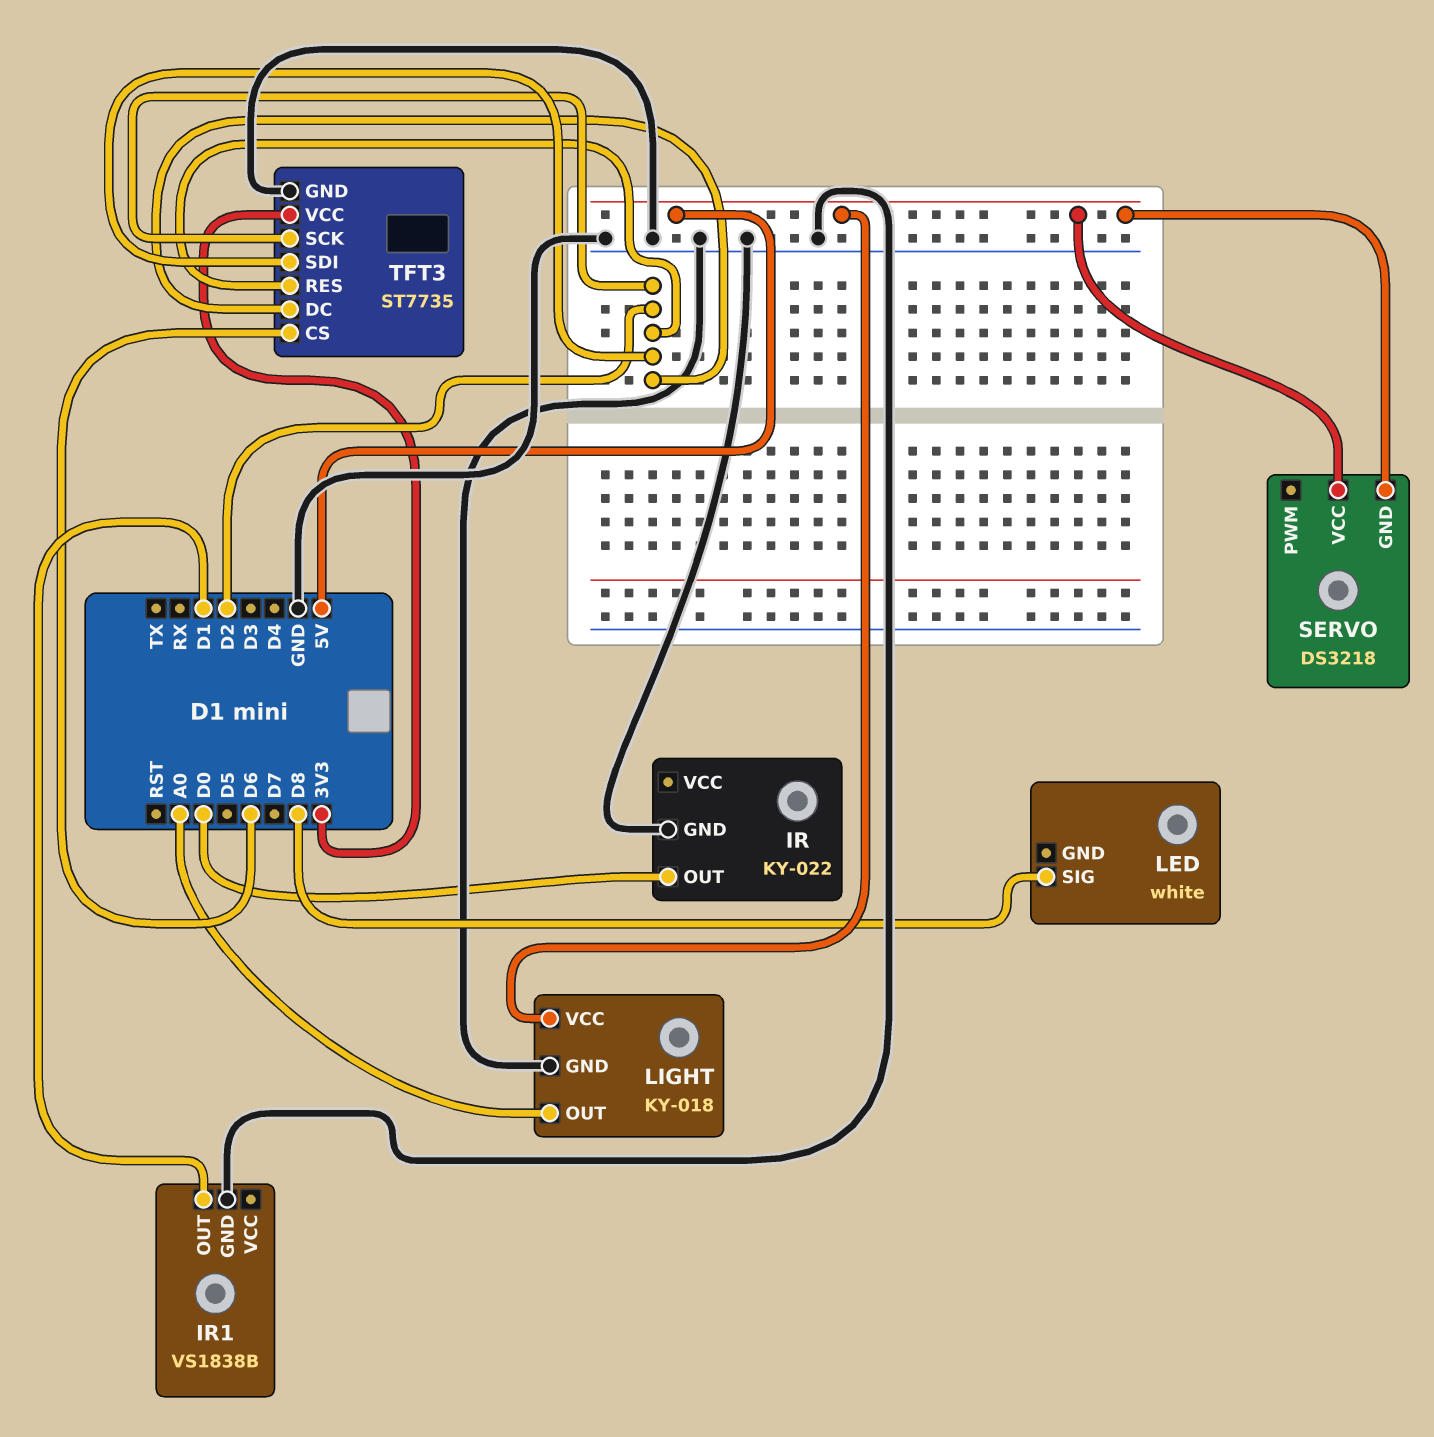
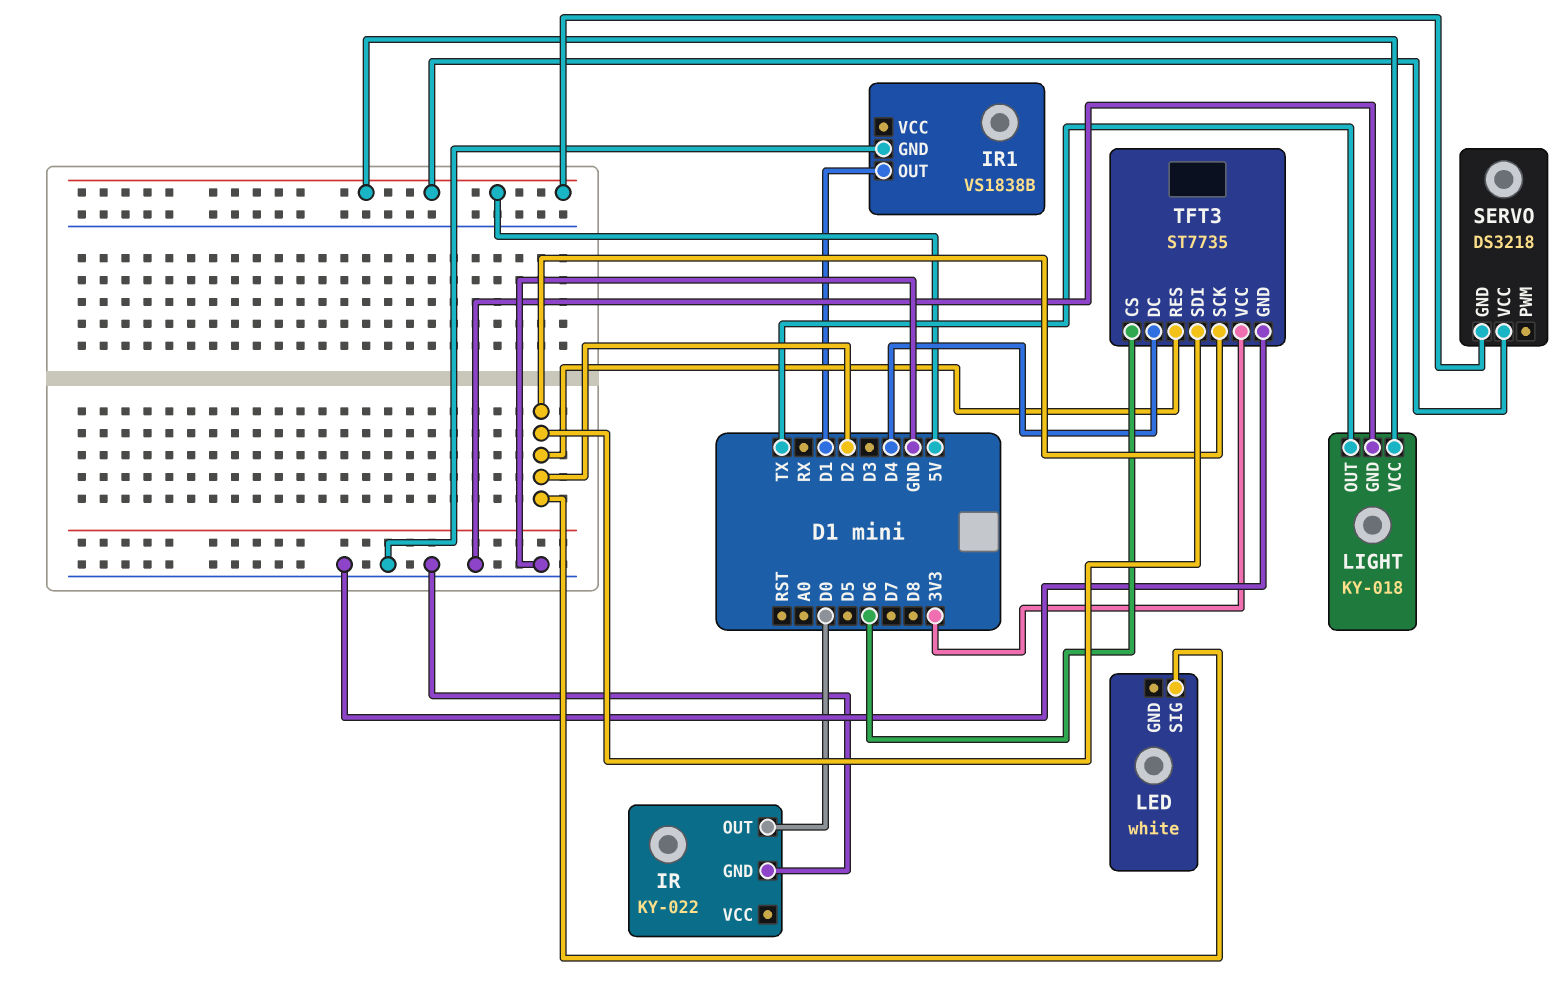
LED pin SIG: D8 -> D2
LIGHT pin OUT: A0 -> TX
TFT3 pin DC: D2 -> D4

